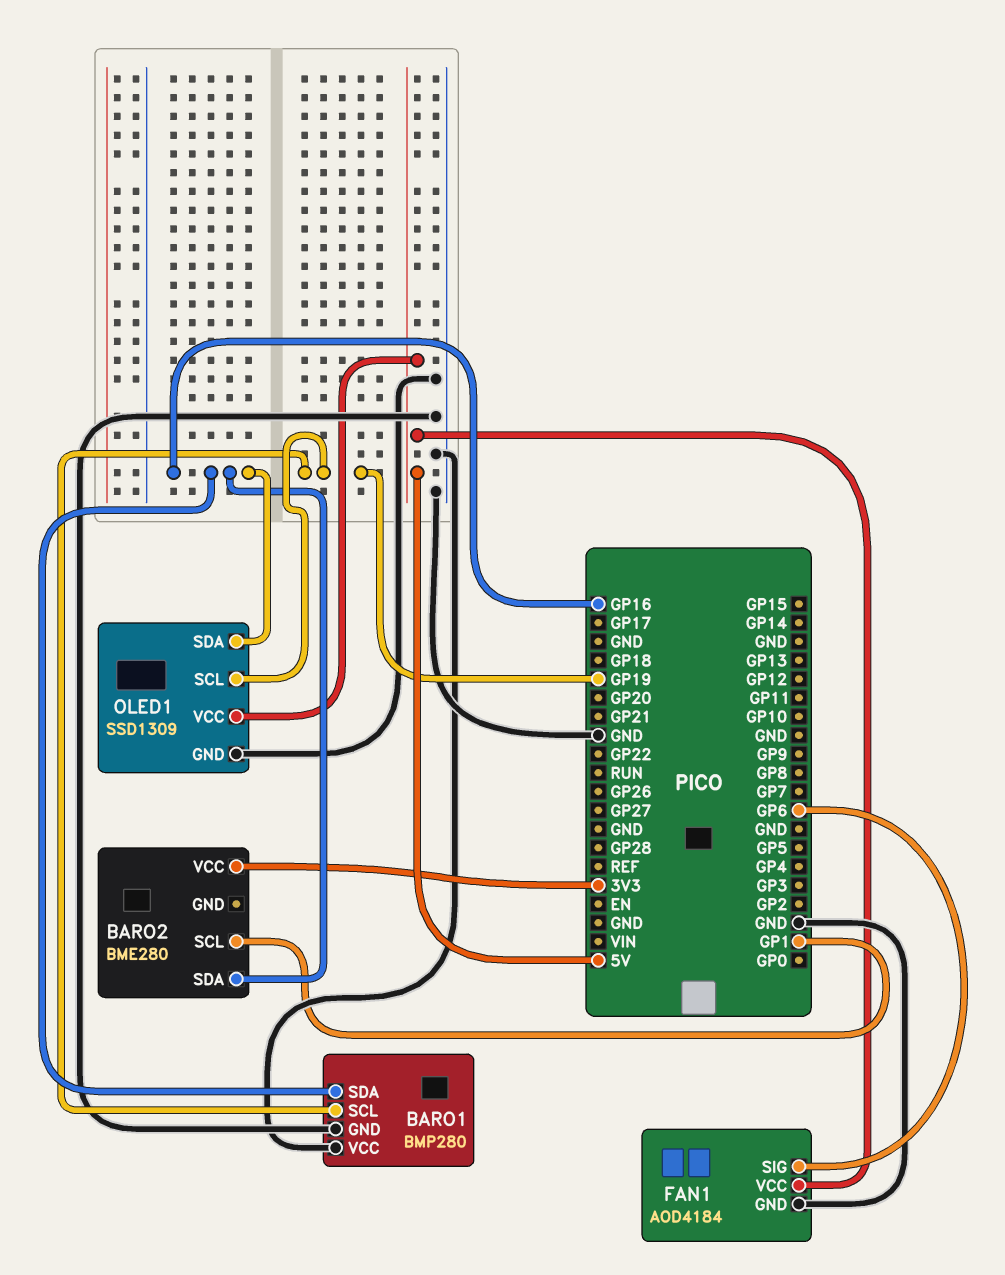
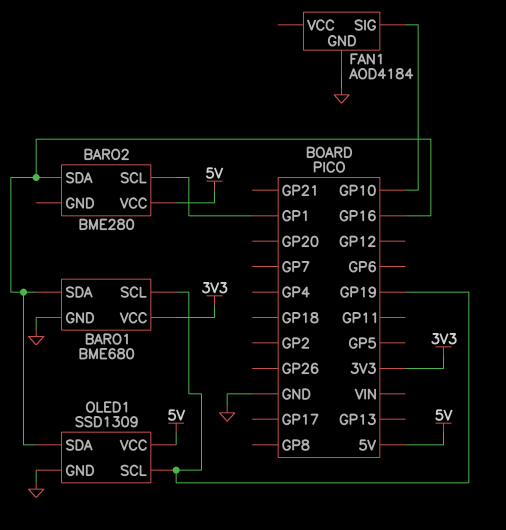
BARO1: BMP280 -> BME680
BARO1 pin VCC: GND -> 3V3
BARO2 pin VCC: 3V3 -> 5V
FAN1 pin SIG: GP6 -> GP10
FAN1 pin VCC: 5V -> none

